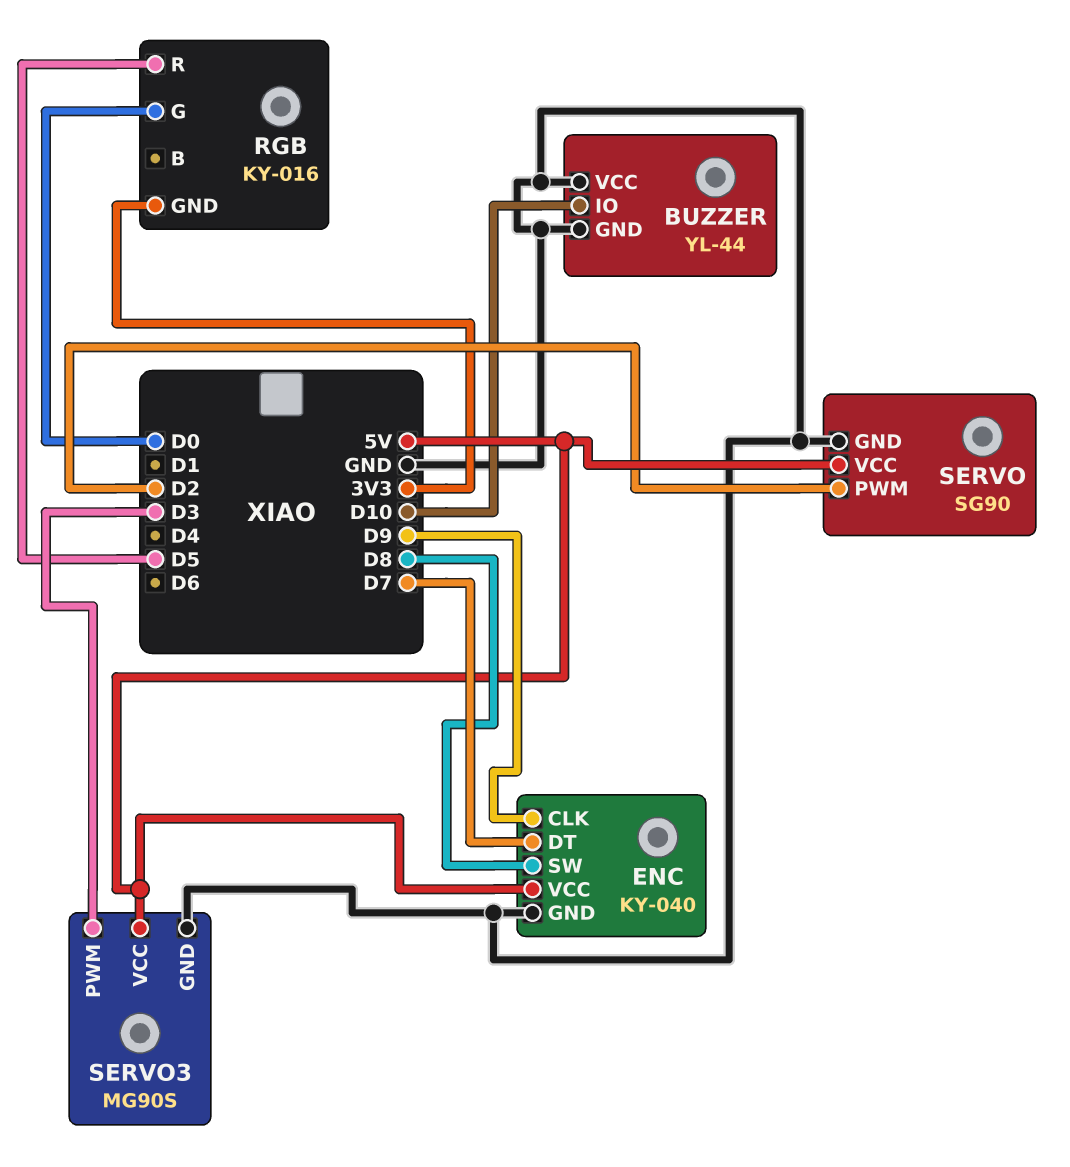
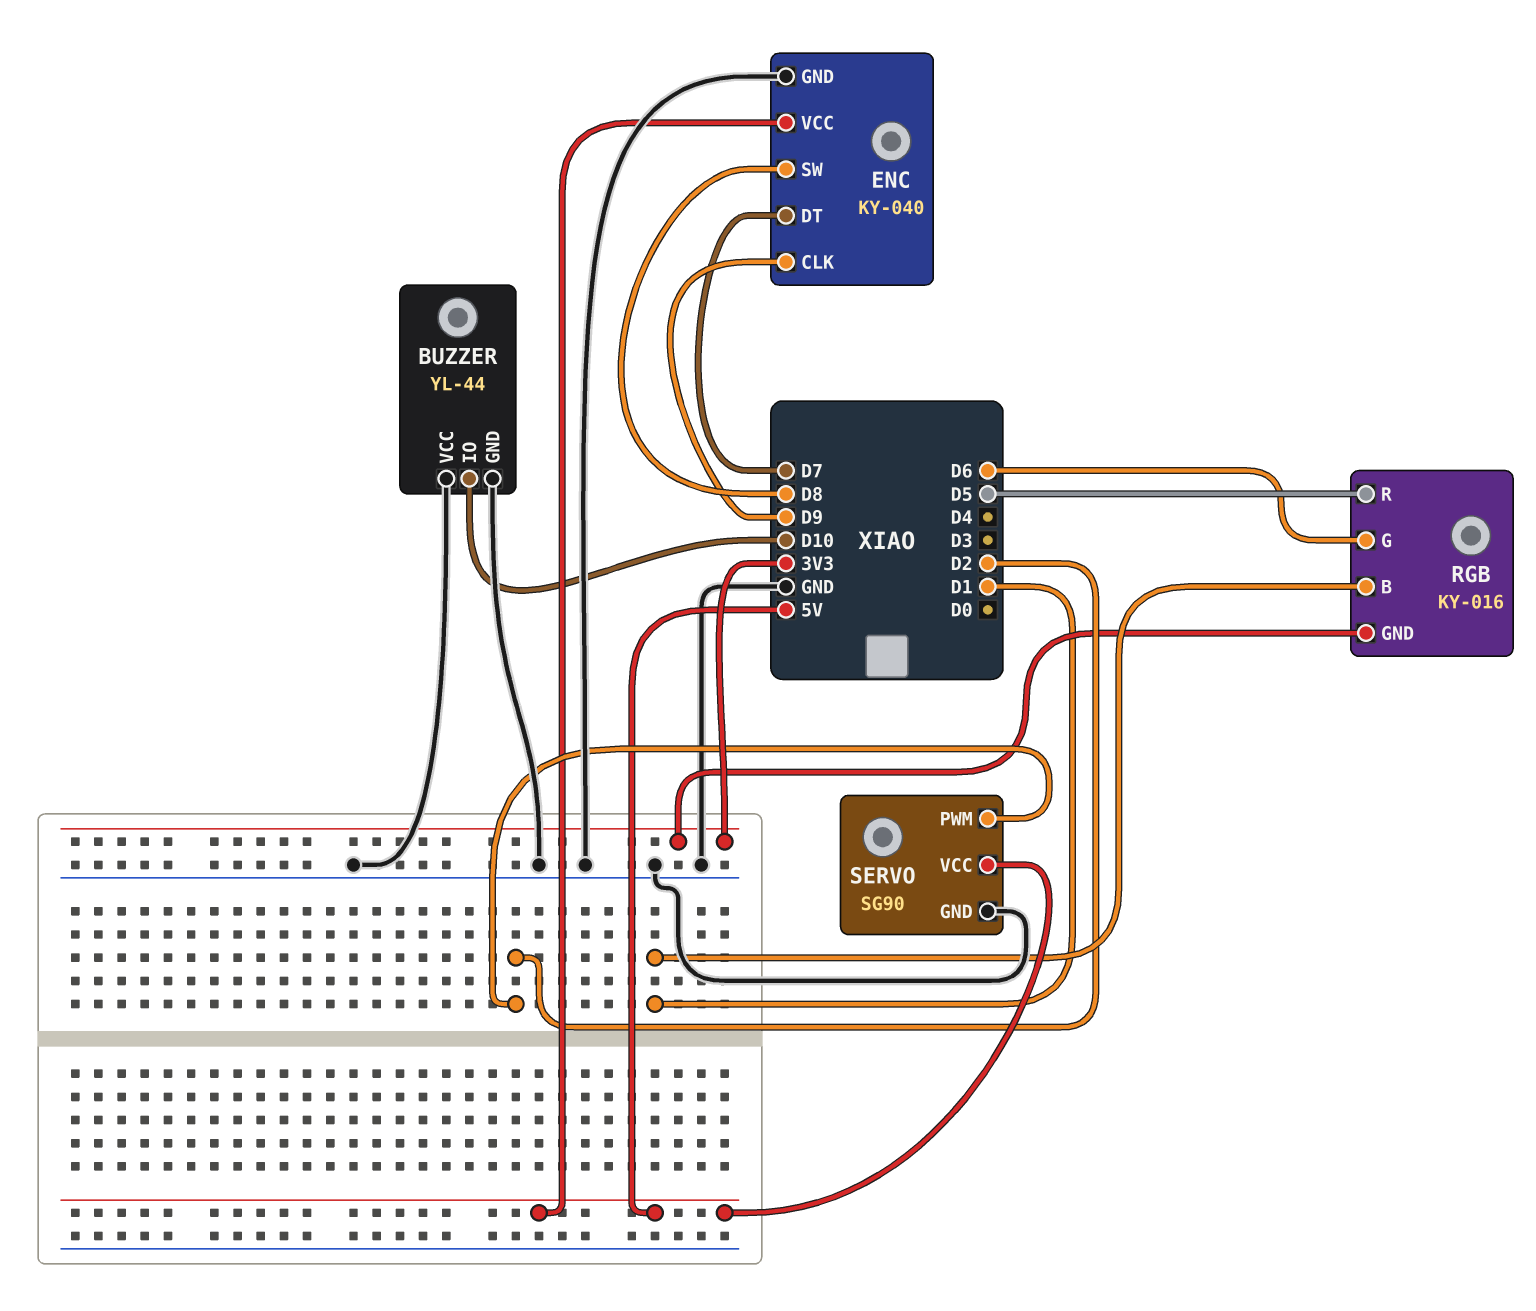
RGB pin B: none -> D1
RGB pin G: D0 -> D6
SERVO3: MG90S -> none
SERVO3 pin GND: GND -> none
SERVO3 pin PWM: D3 -> none
SERVO3 pin VCC: 5V -> none

